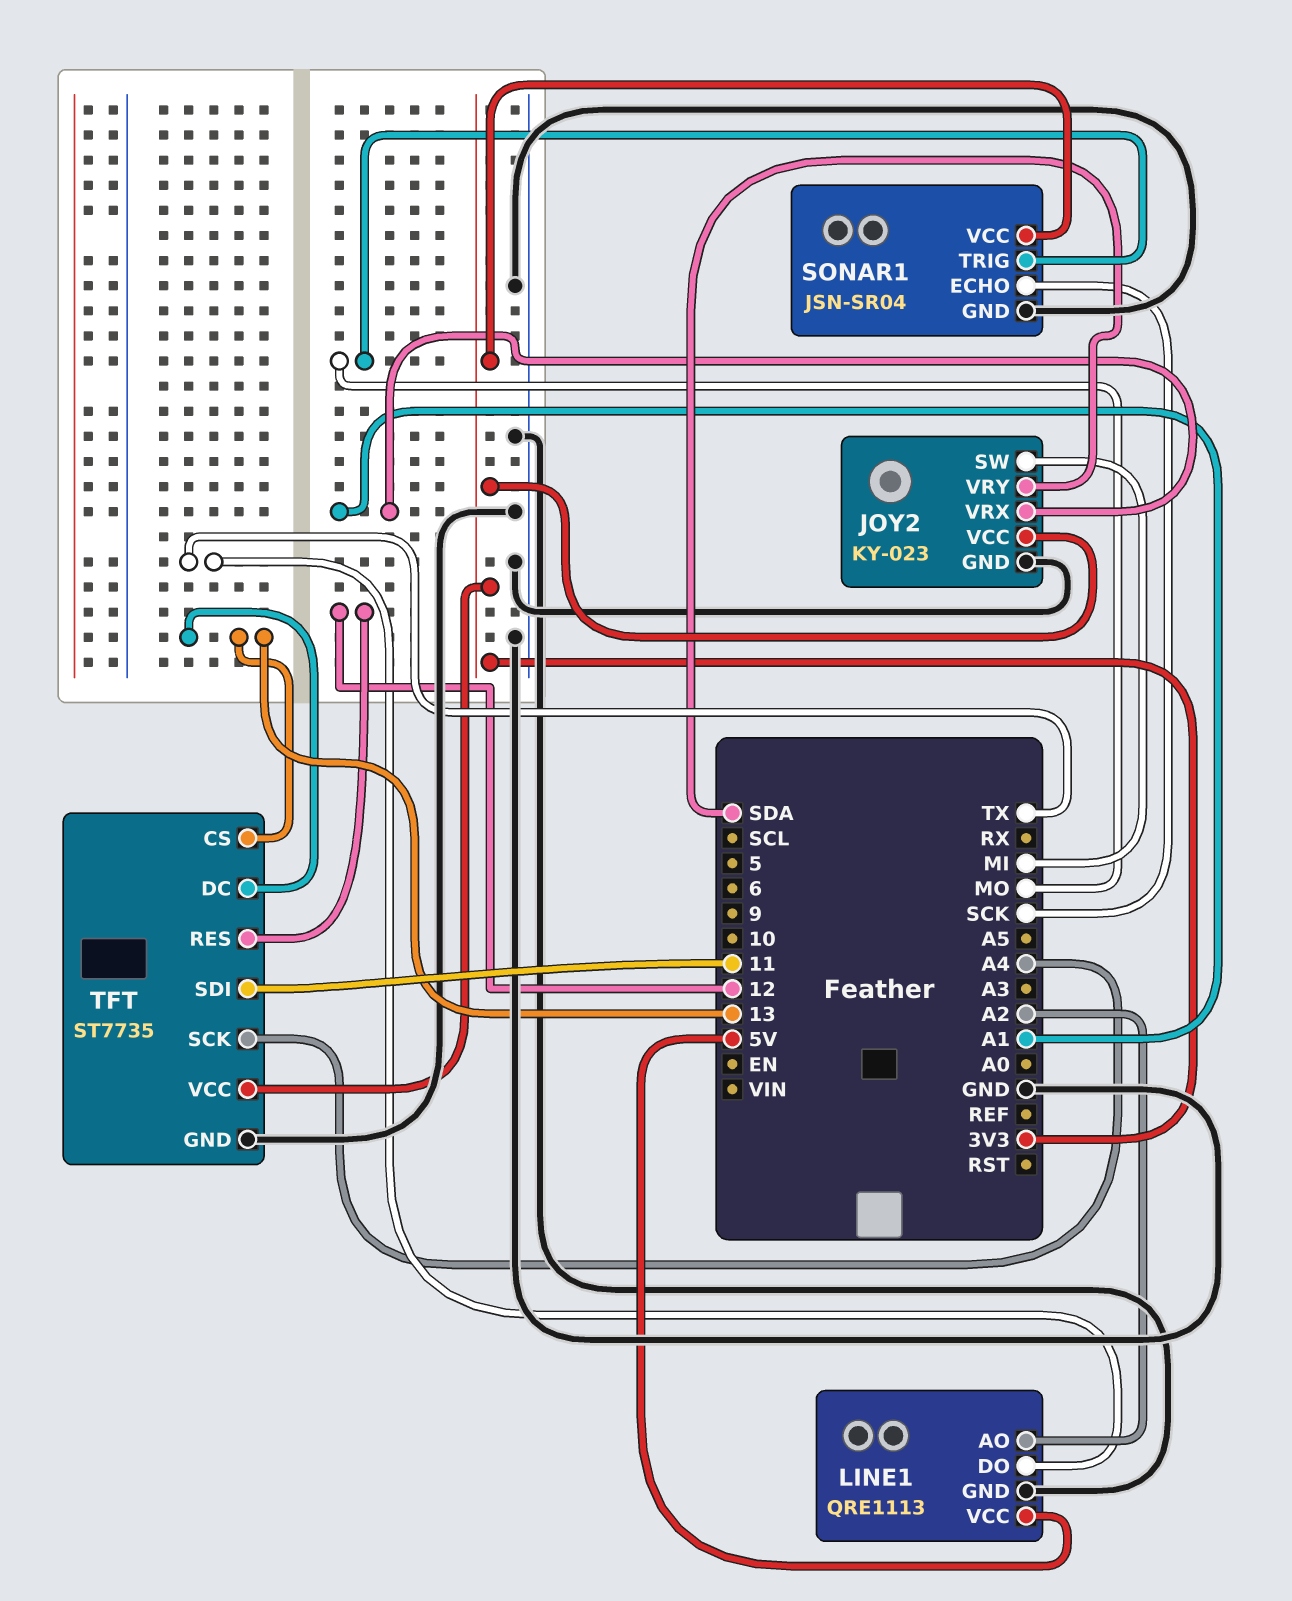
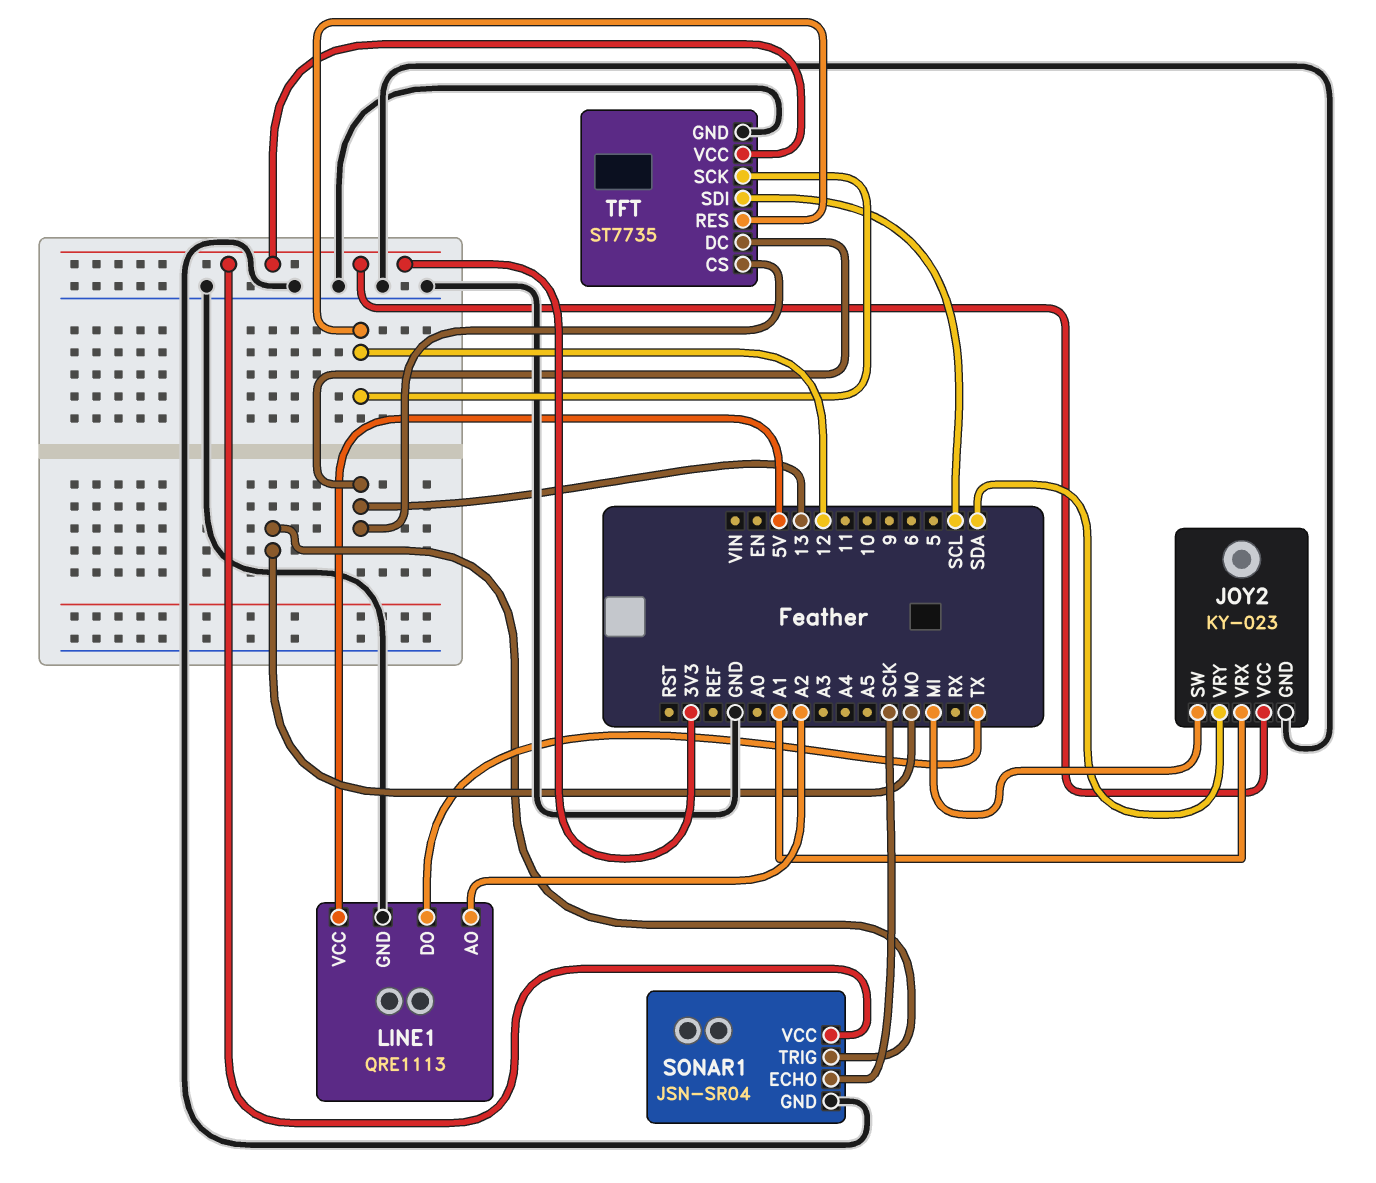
TFT pin SCK: A4 -> 12
TFT pin SDI: 11 -> SCL

